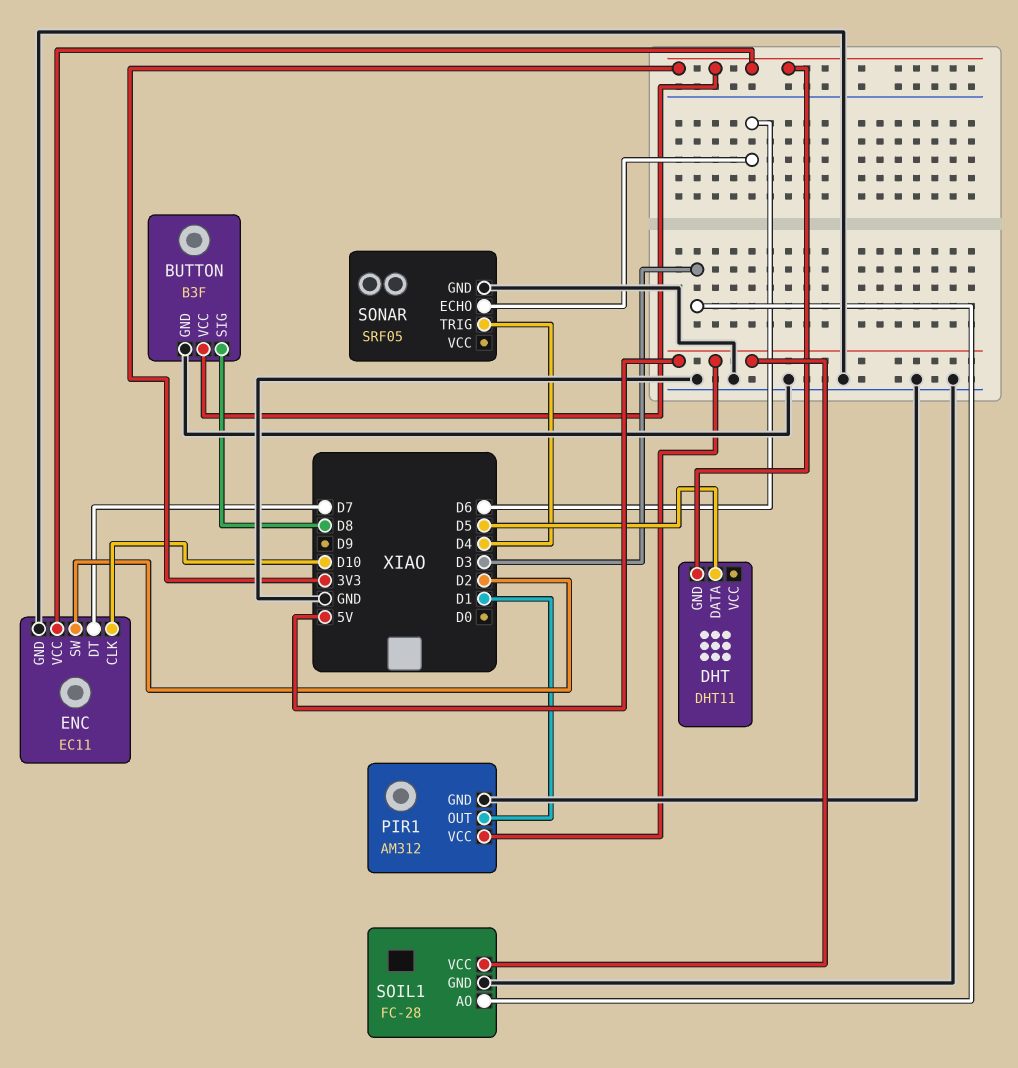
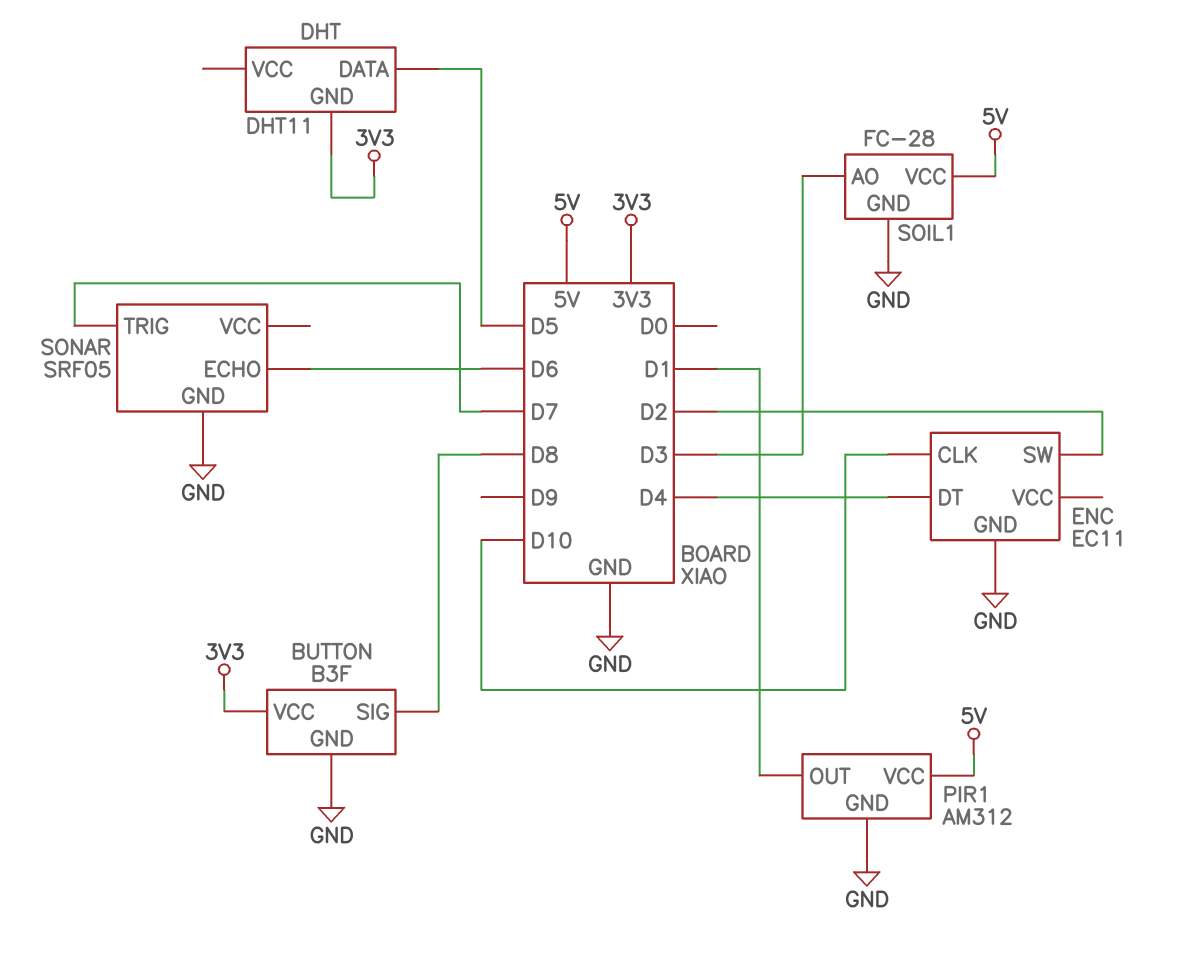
ENC pin DT: D7 -> D4
ENC pin VCC: 3V3 -> none
SONAR pin TRIG: D4 -> D7

